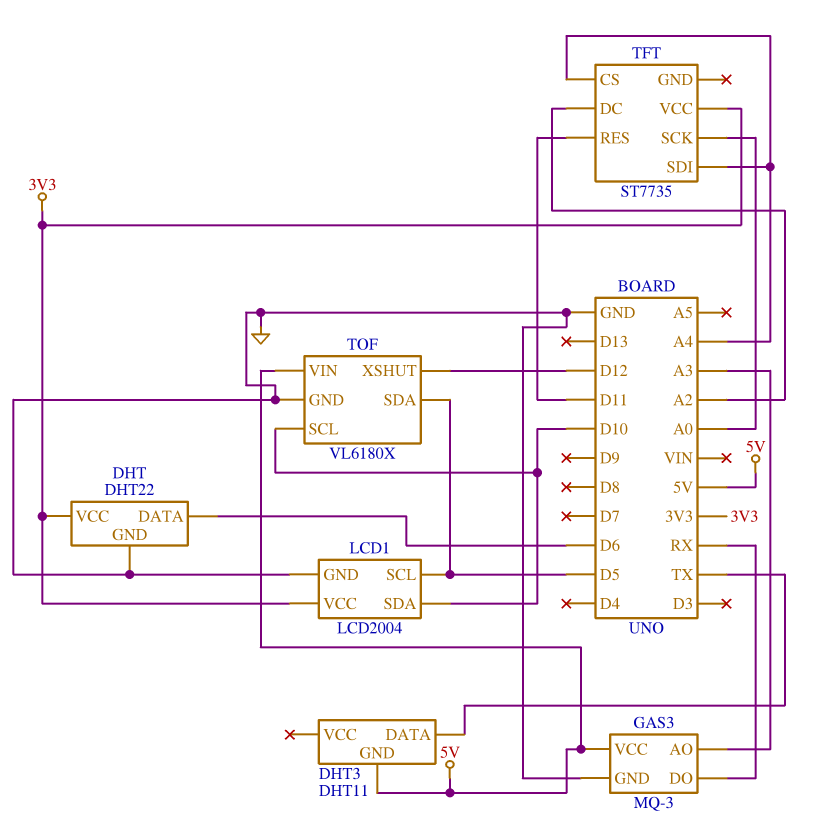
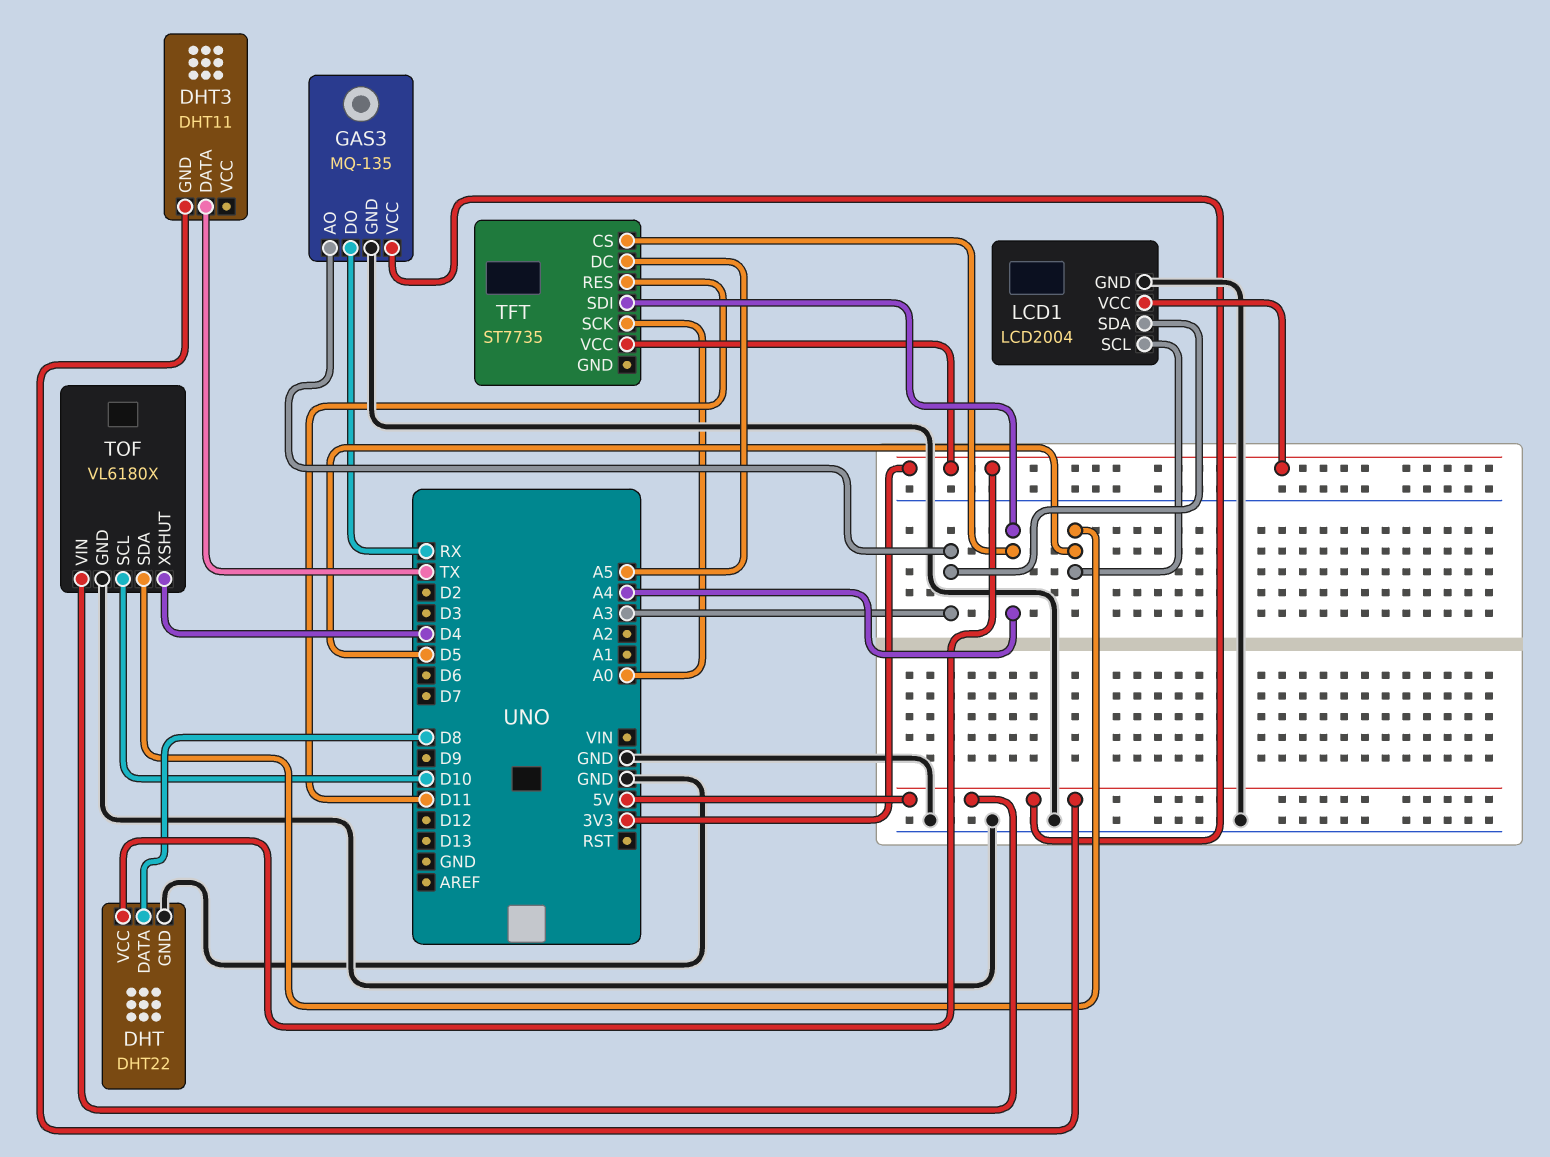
DHT pin DATA: D6 -> D8
GAS3: MQ-3 -> MQ-135
LCD1 pin SDA: D10 -> A3
TFT pin DC: A2 -> A5
TOF pin XSHUT: D12 -> D4

